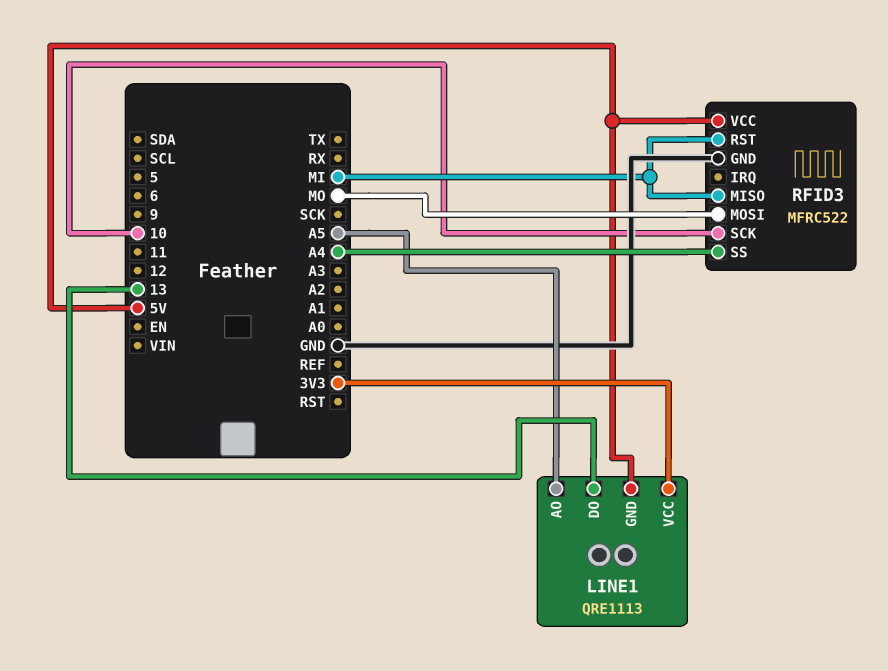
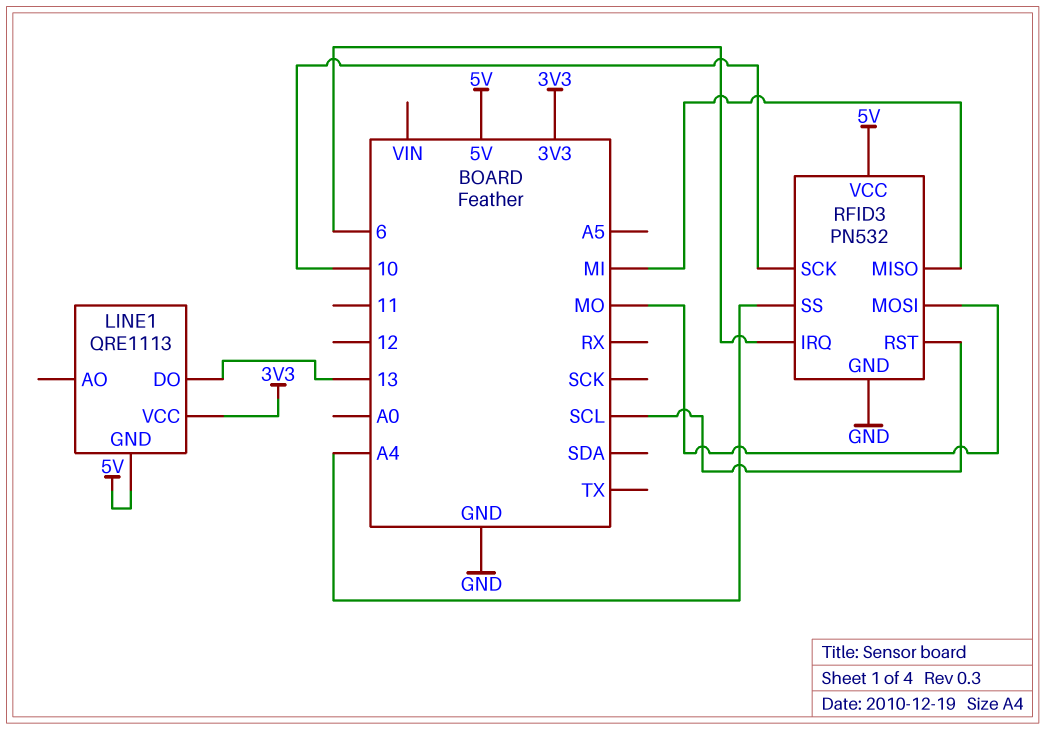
LINE1 pin AO: A5 -> none
RFID3: MFRC522 -> PN532
RFID3 pin IRQ: none -> 6
RFID3 pin RST: MI -> SCL

